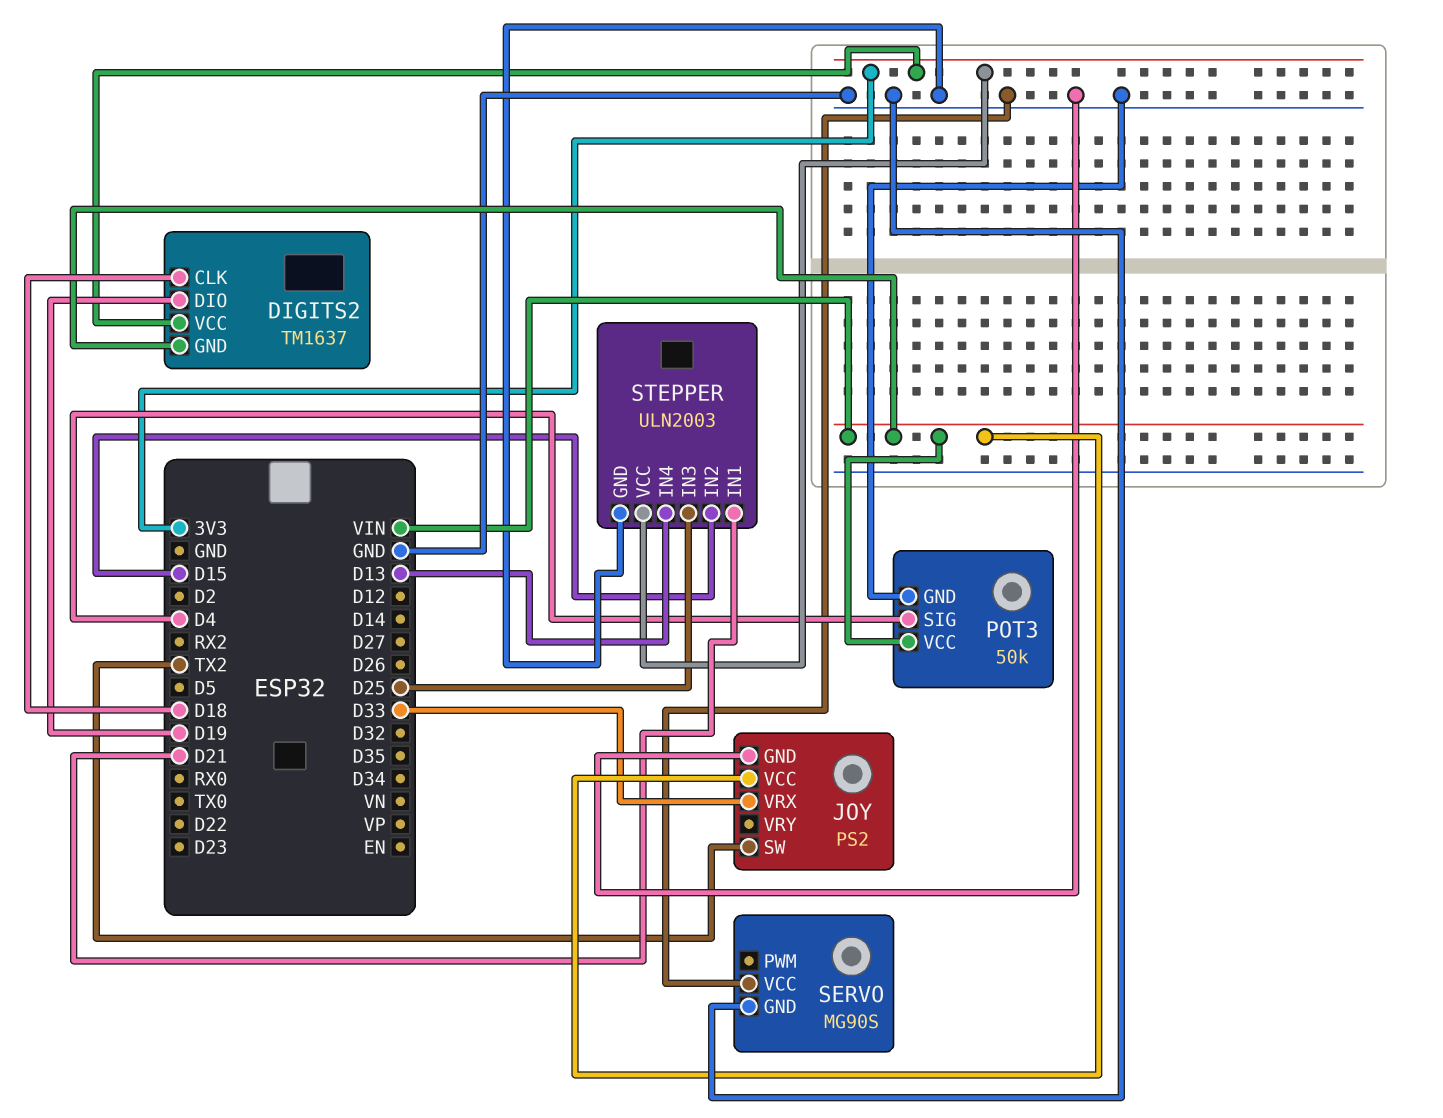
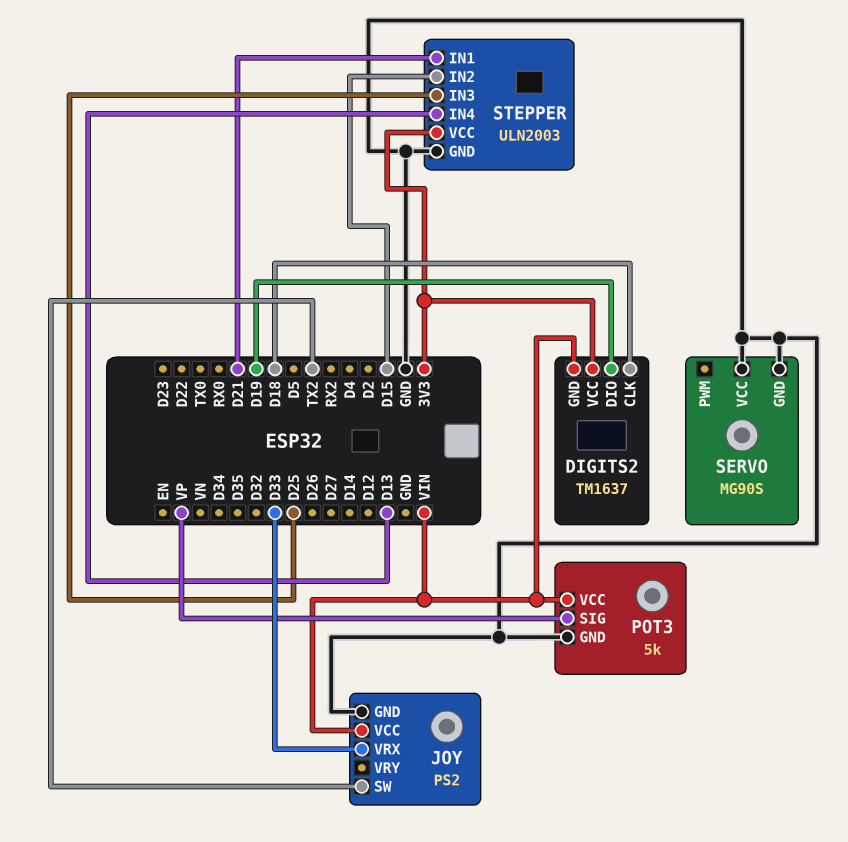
POT3: 50k -> 5k
POT3 pin SIG: D4 -> VP

